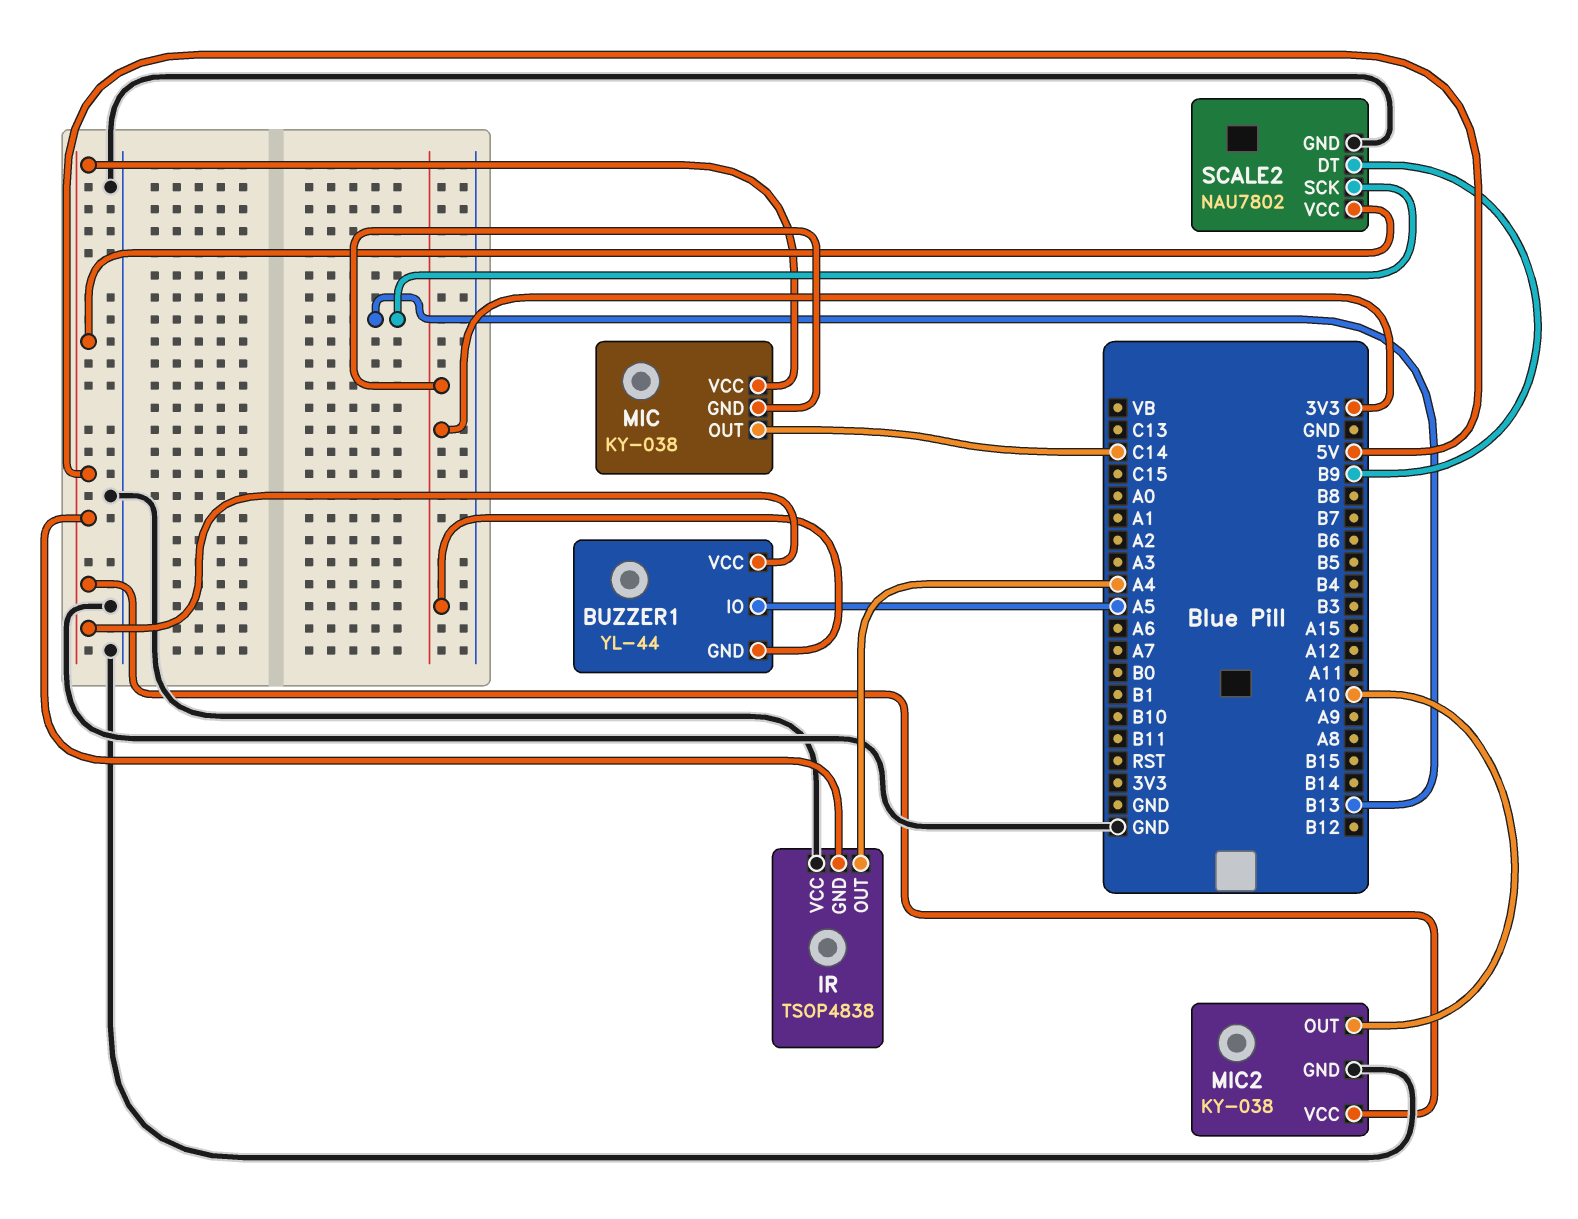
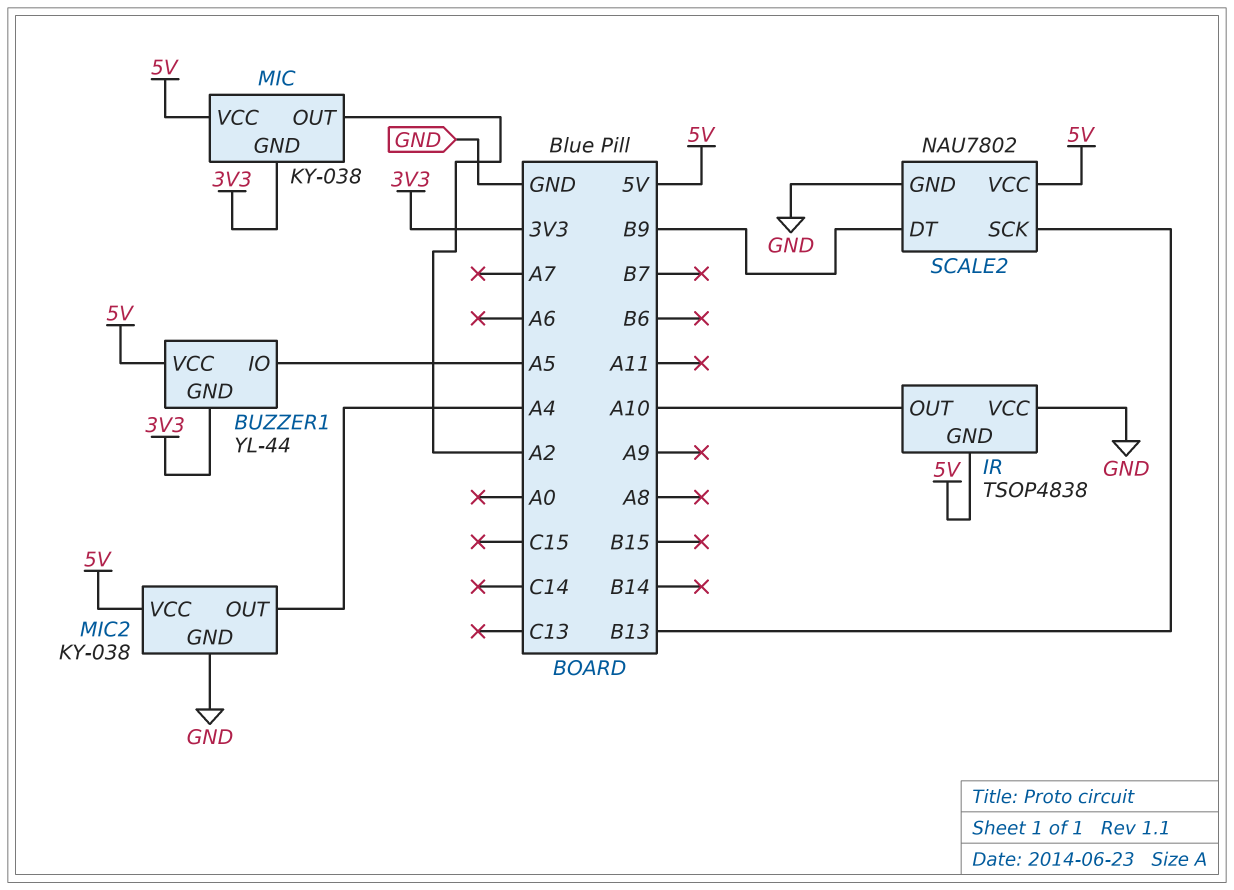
IR pin OUT: A4 -> A10
MIC pin OUT: C14 -> A2
MIC2 pin OUT: A10 -> A4

